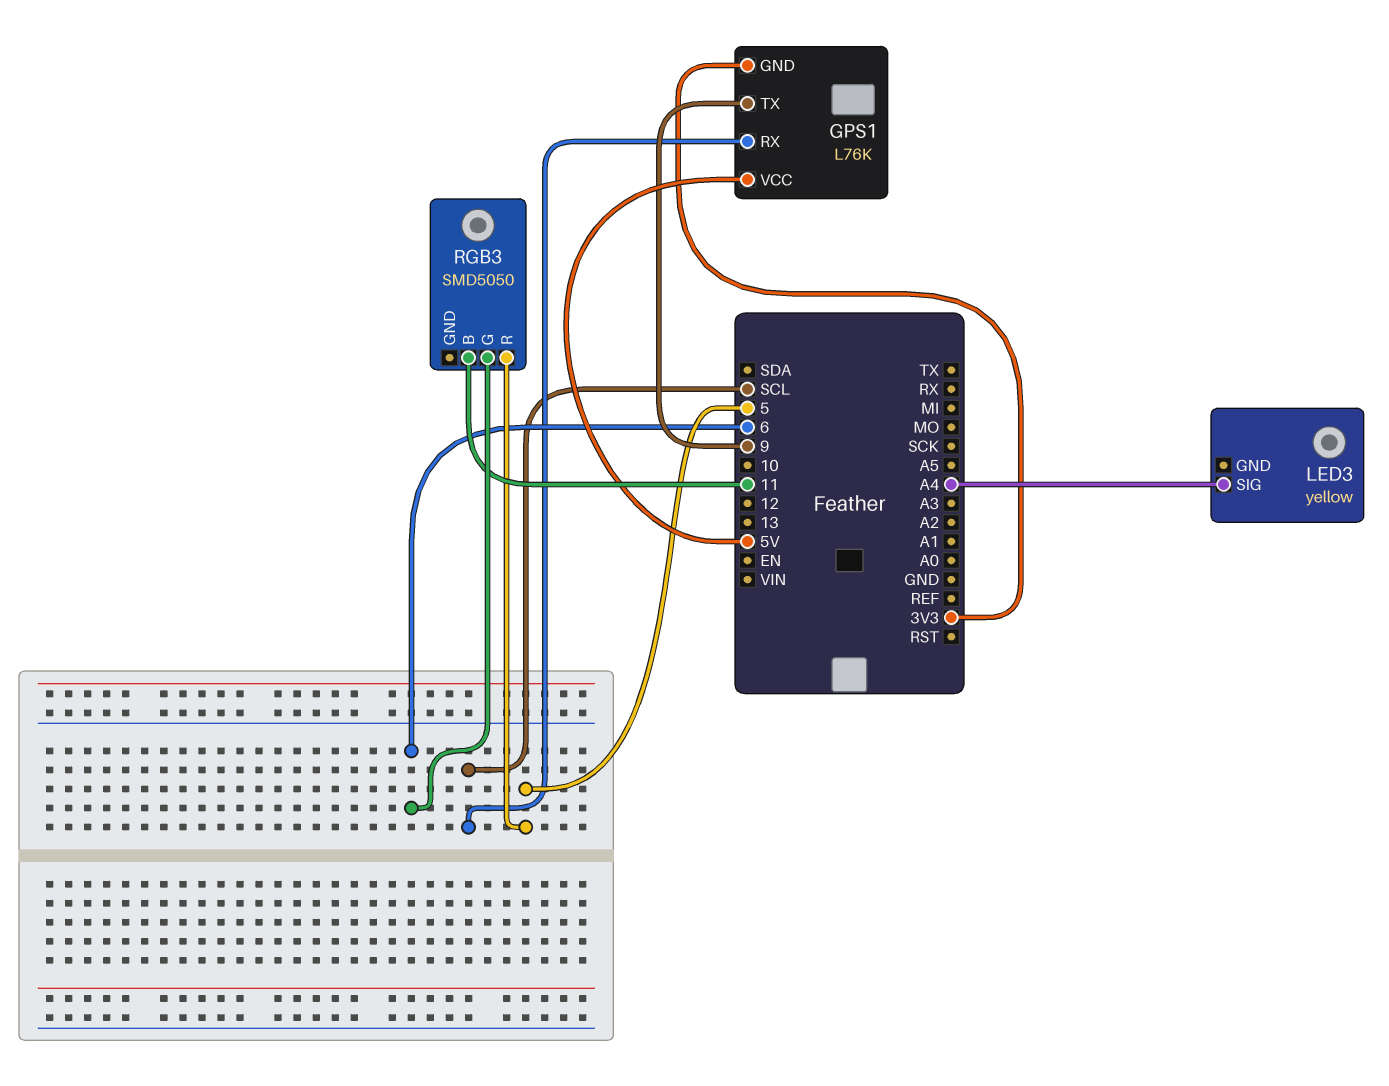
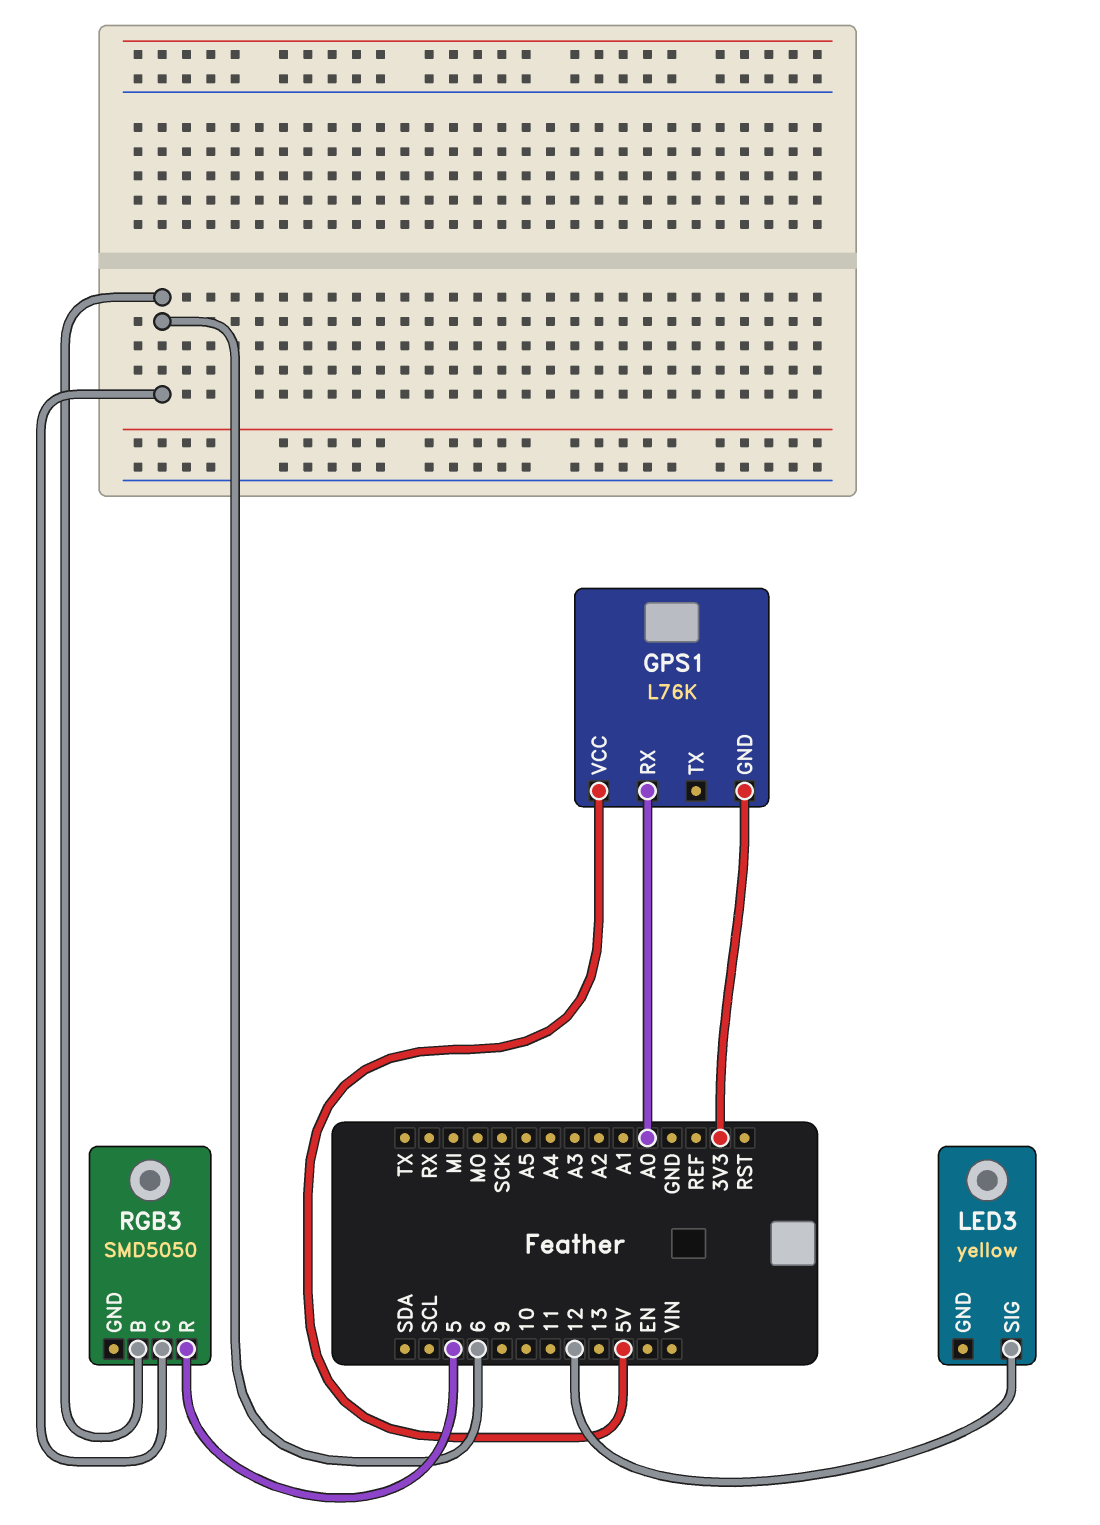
GPS1 pin RX: SCL -> A0
GPS1 pin TX: 9 -> none
LED3 pin SIG: A4 -> 12
RGB3 pin B: 11 -> 6

